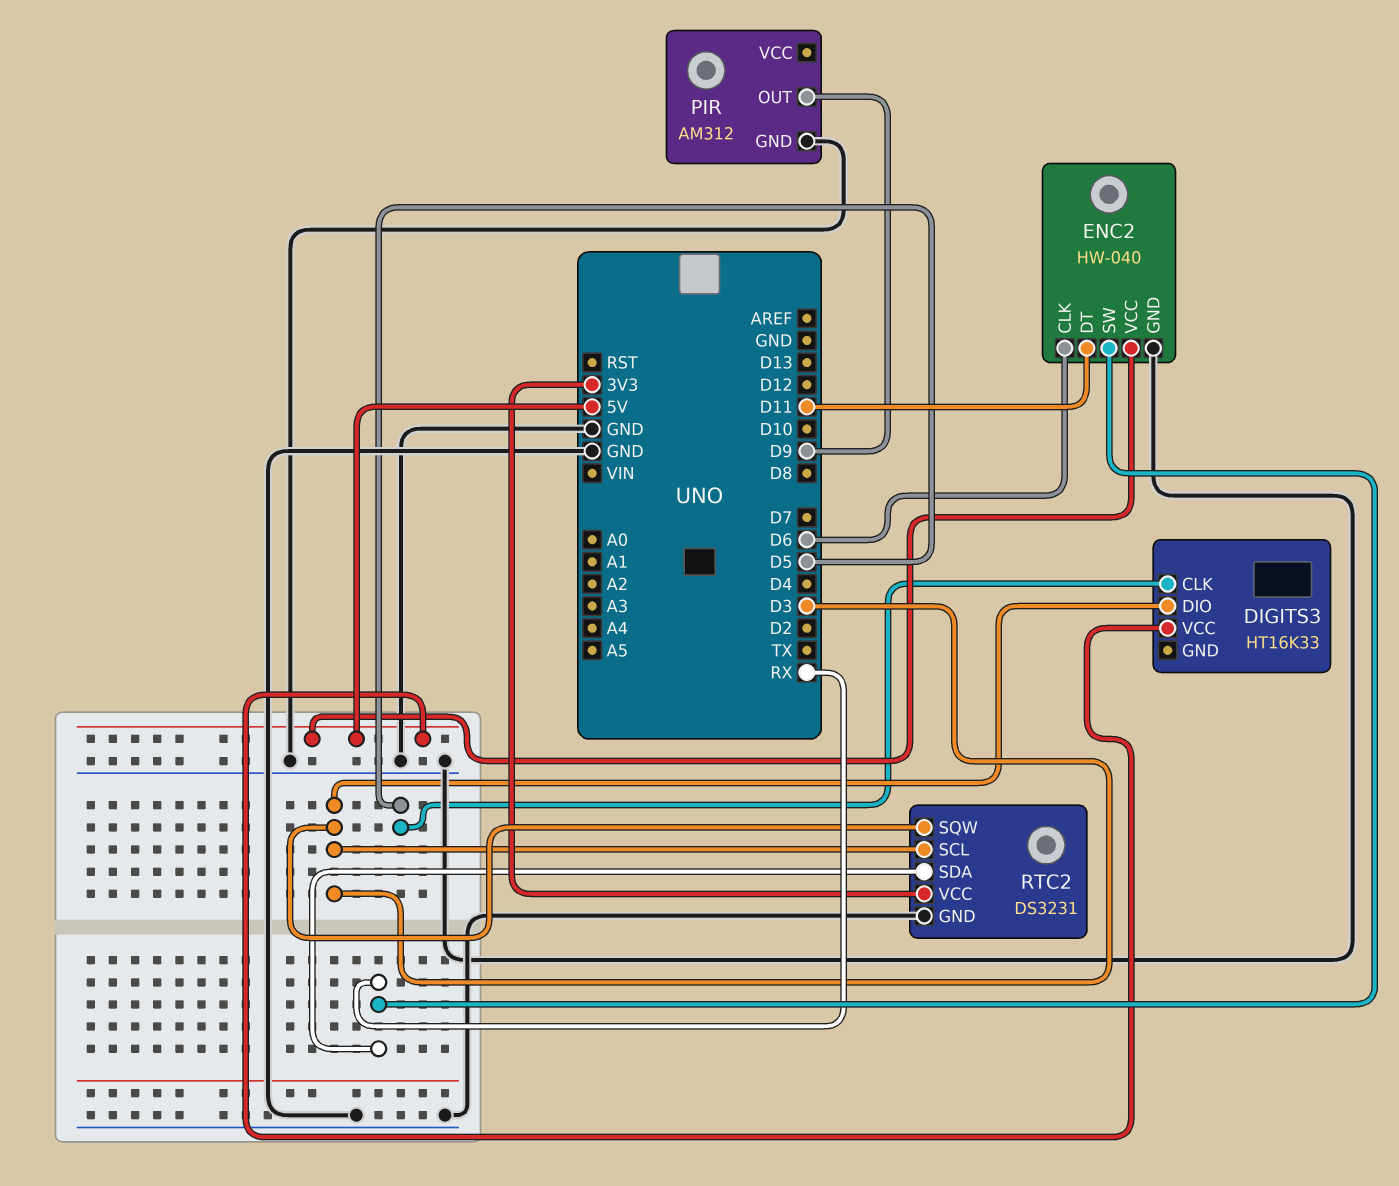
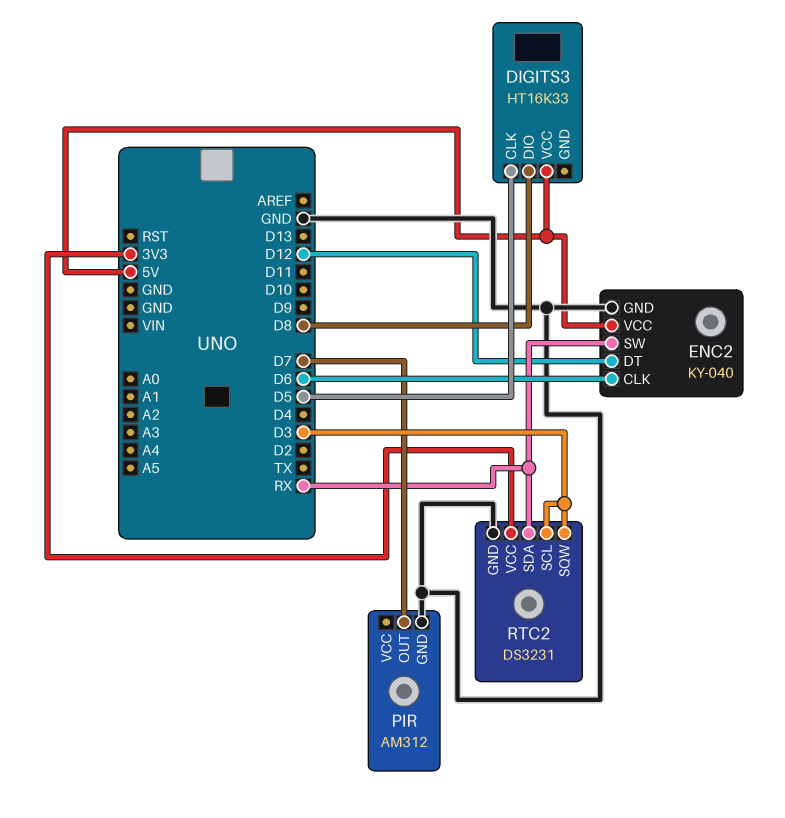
DIGITS3 pin DIO: D3 -> D8
ENC2: HW-040 -> KY-040
ENC2 pin DT: D11 -> D12
PIR pin OUT: D9 -> D7

